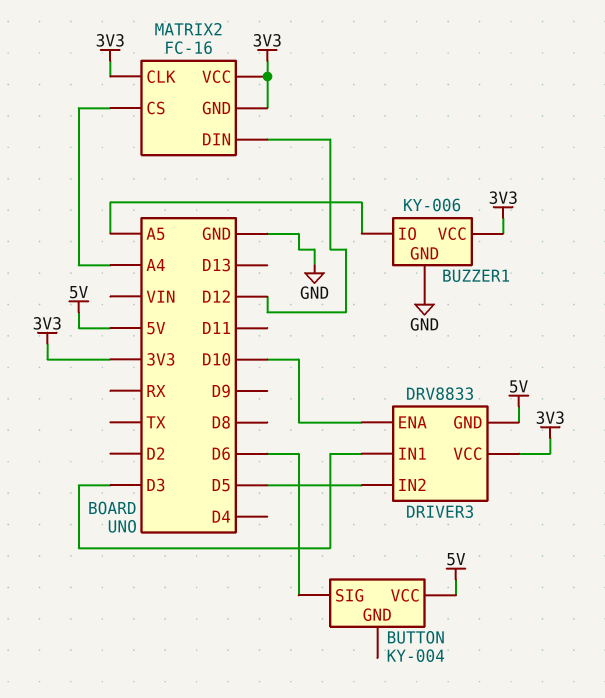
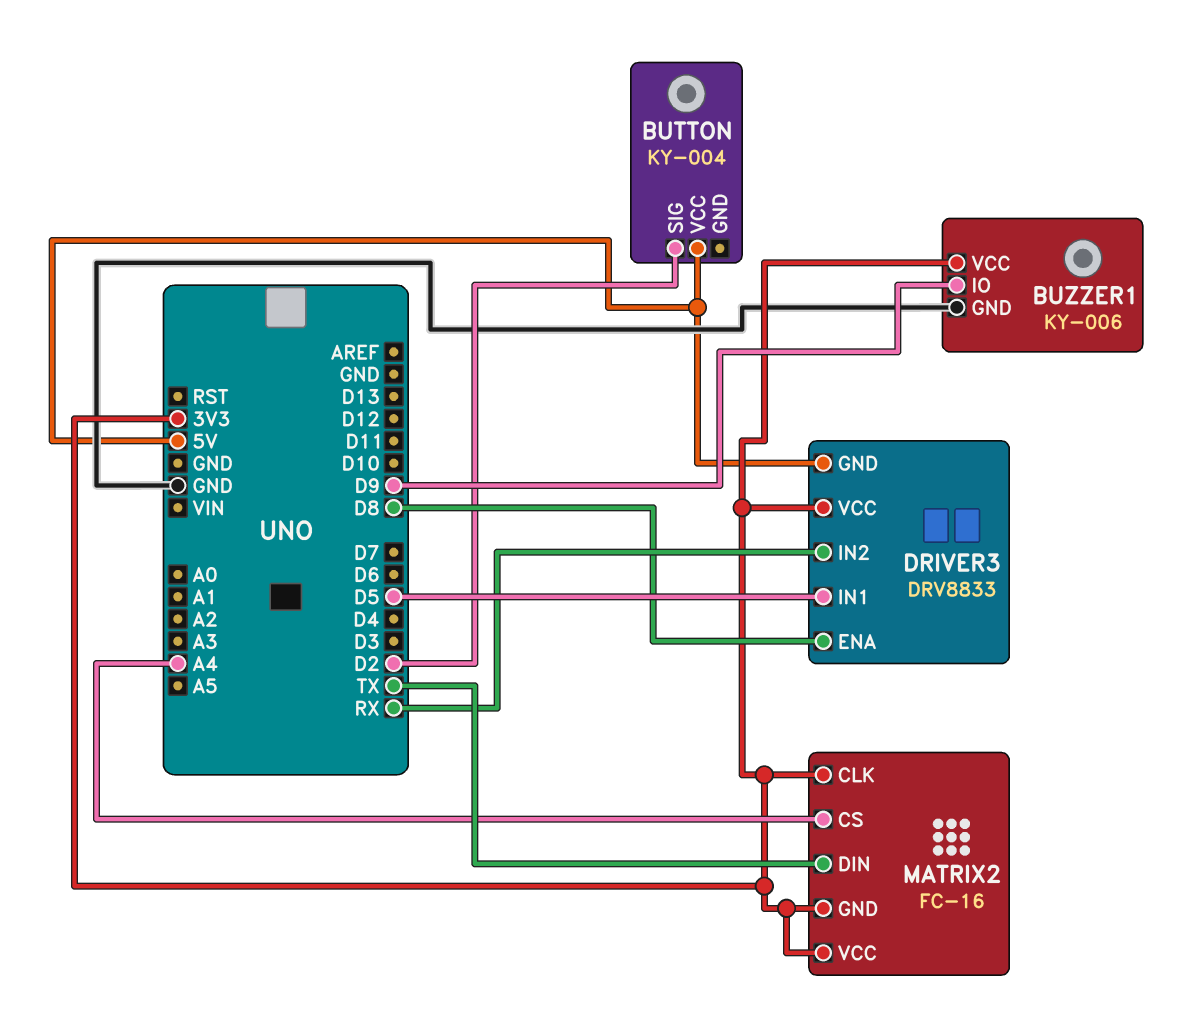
BUTTON pin SIG: D6 -> D2
BUZZER1 pin IO: A5 -> D9
DRIVER3 pin ENA: D10 -> D8
DRIVER3 pin IN1: D3 -> D5
DRIVER3 pin IN2: D5 -> RX
MATRIX2 pin DIN: D12 -> TX

